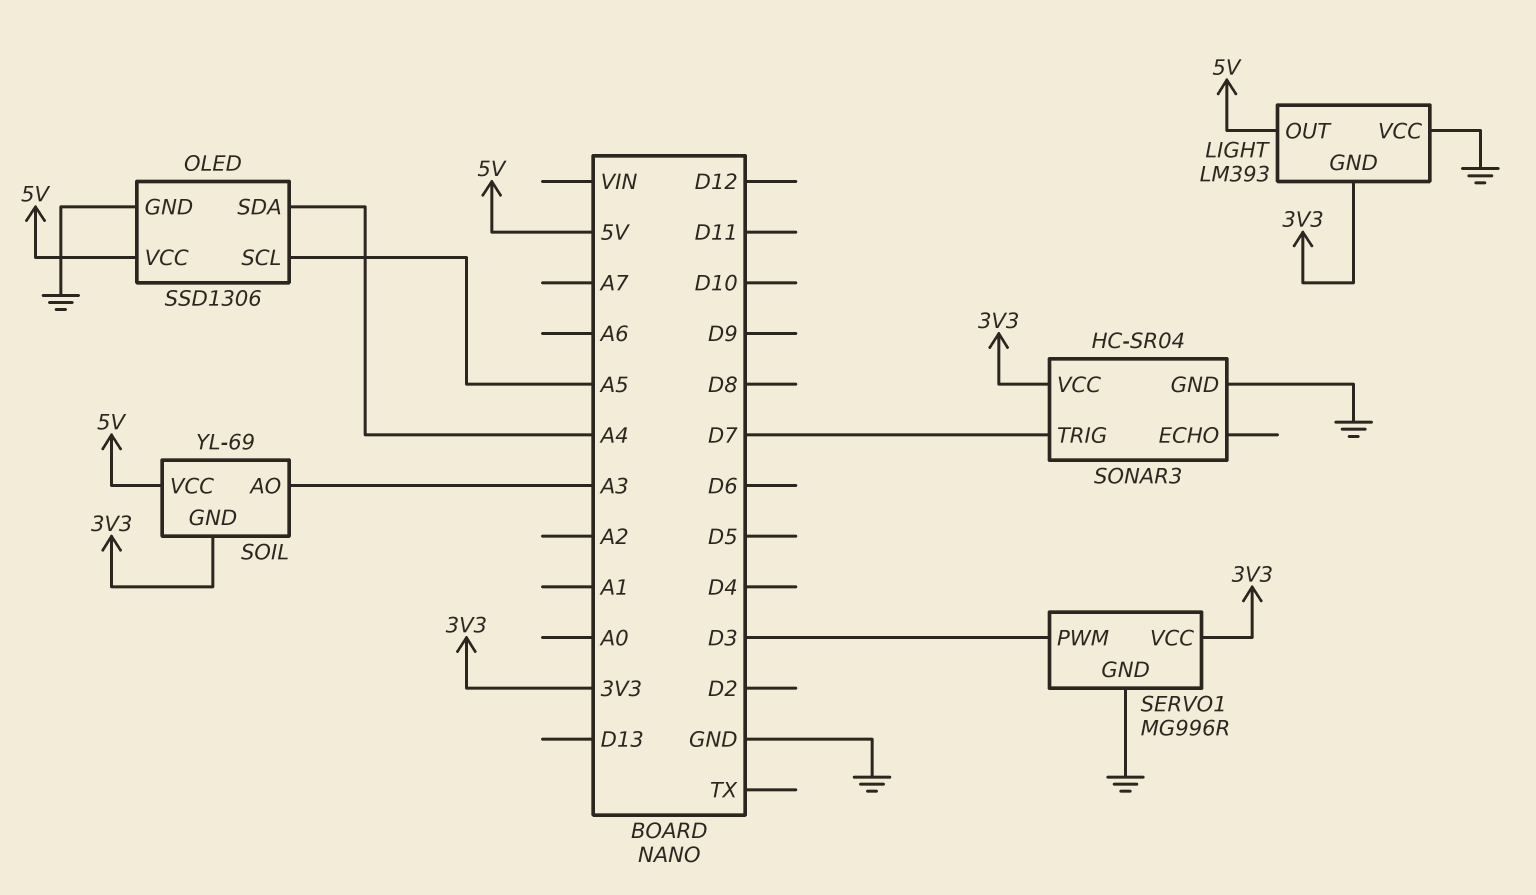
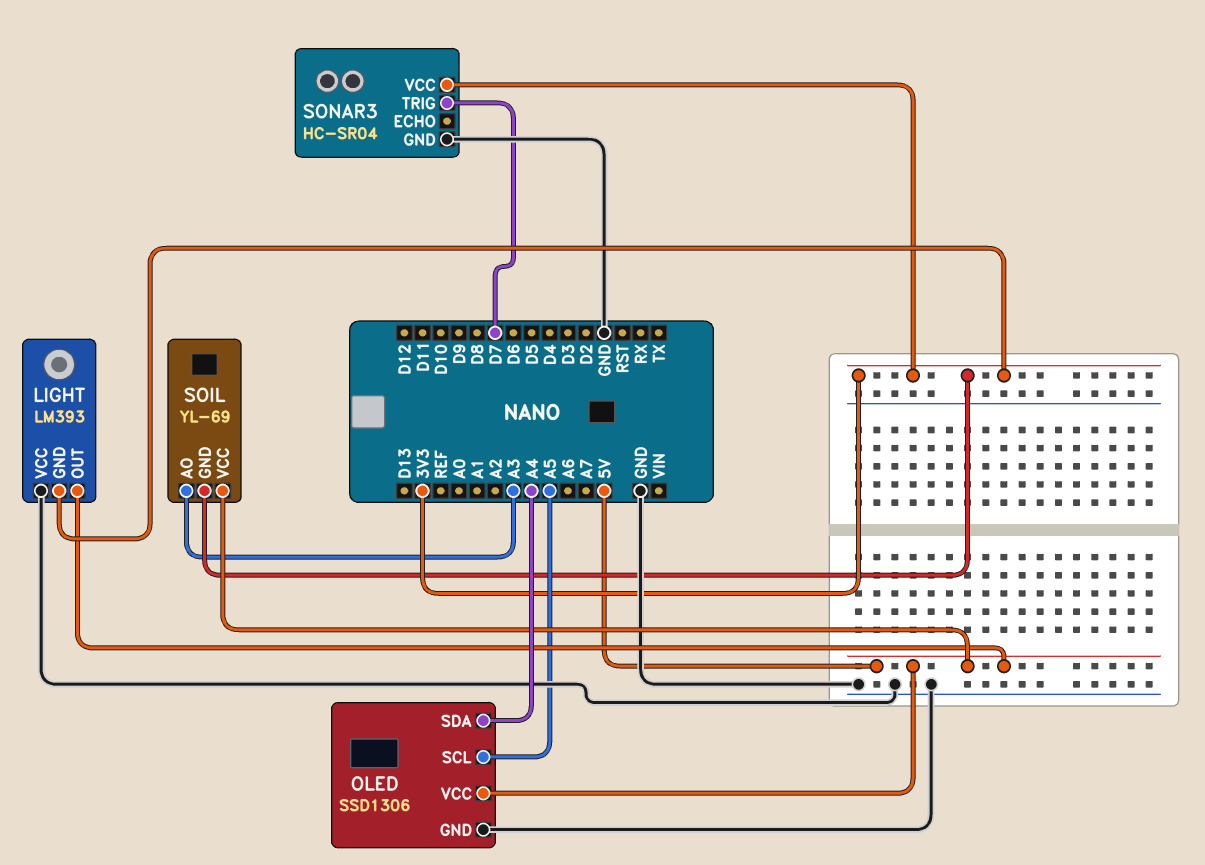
SERVO1: MG996R -> none
SERVO1 pin GND: GND -> none
SERVO1 pin PWM: D3 -> none
SERVO1 pin VCC: 3V3 -> none

